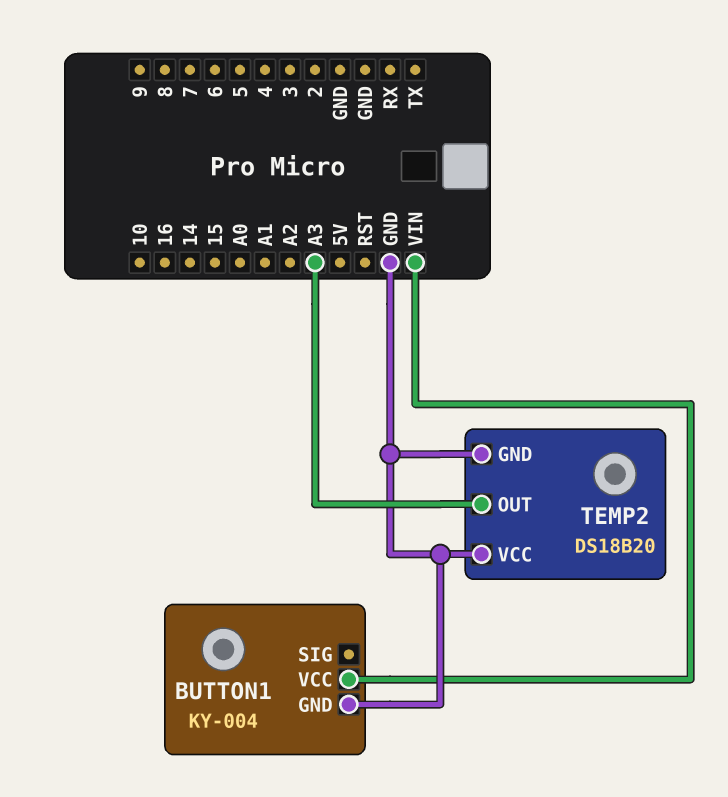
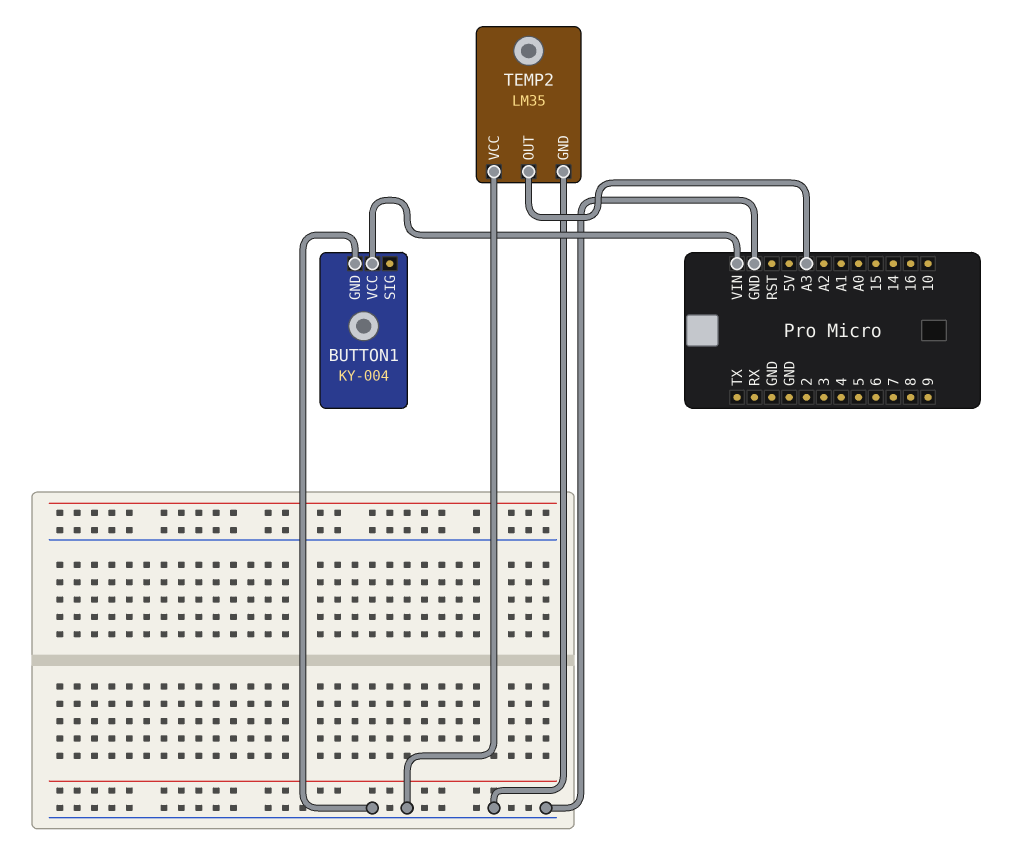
TEMP2: DS18B20 -> LM35

